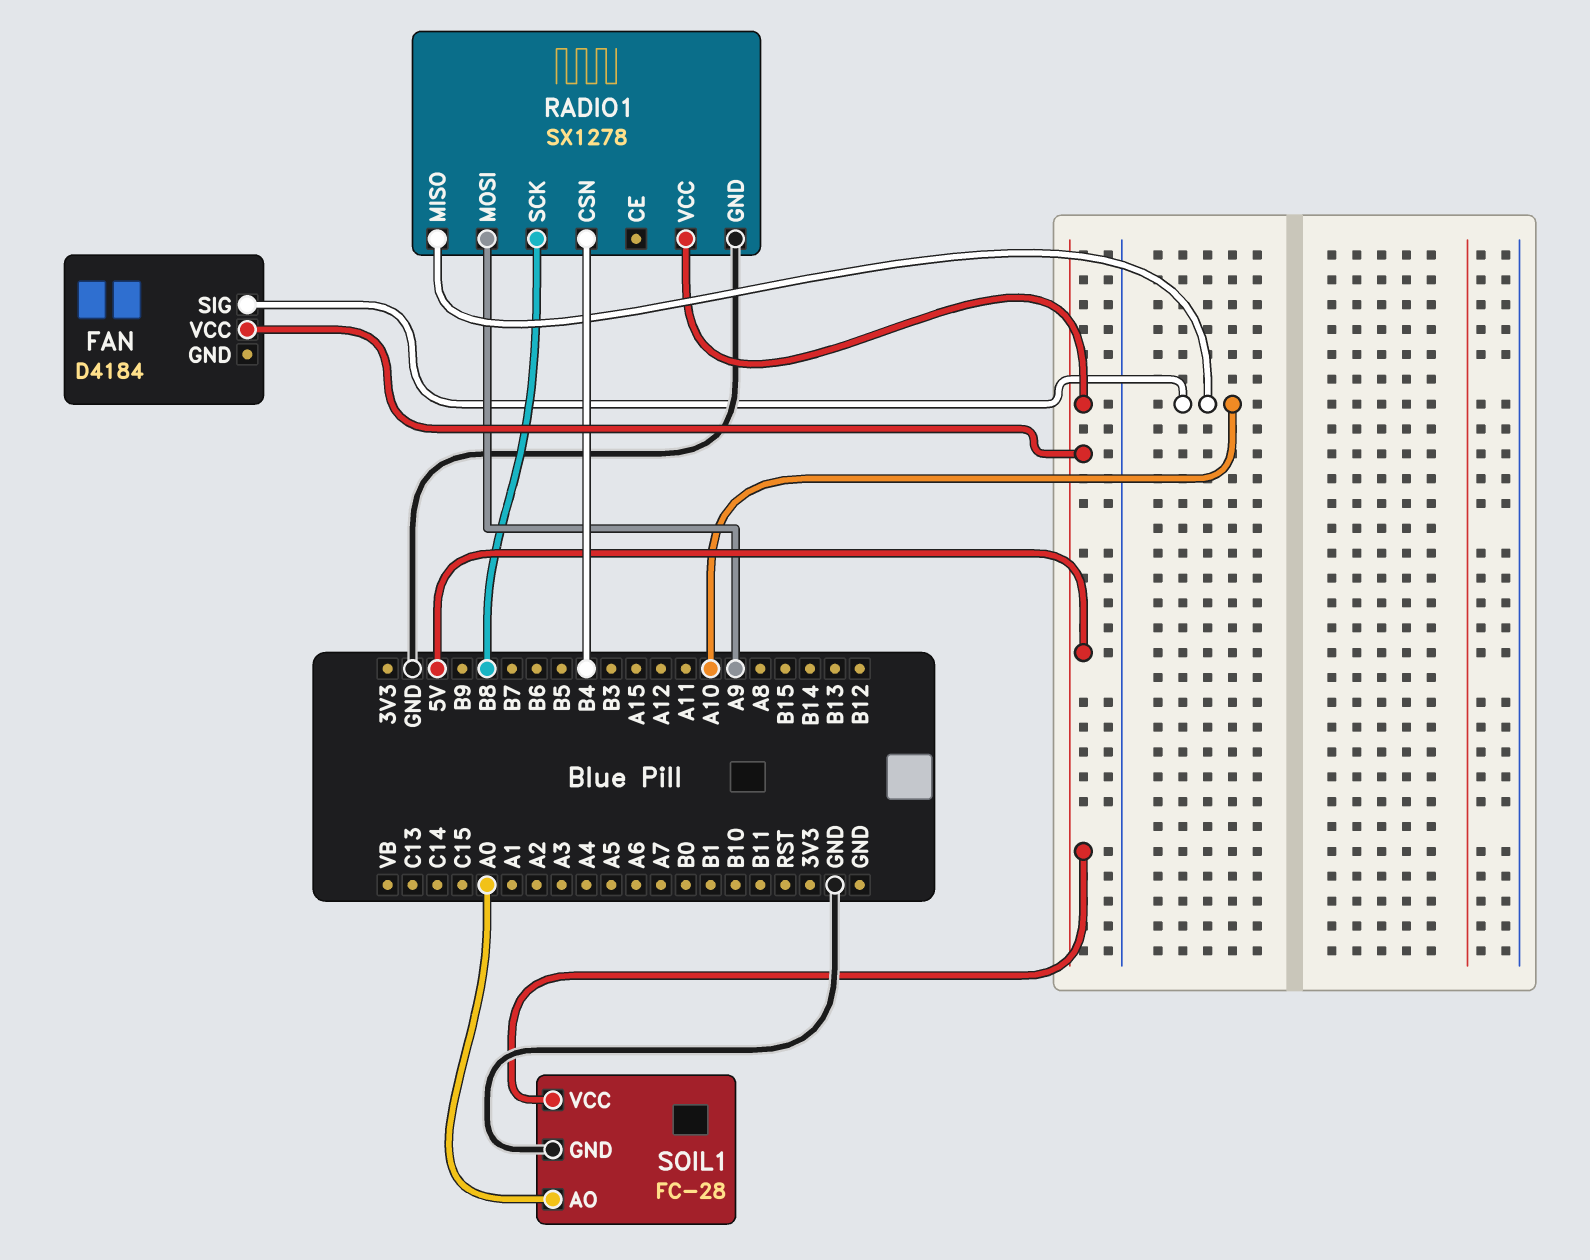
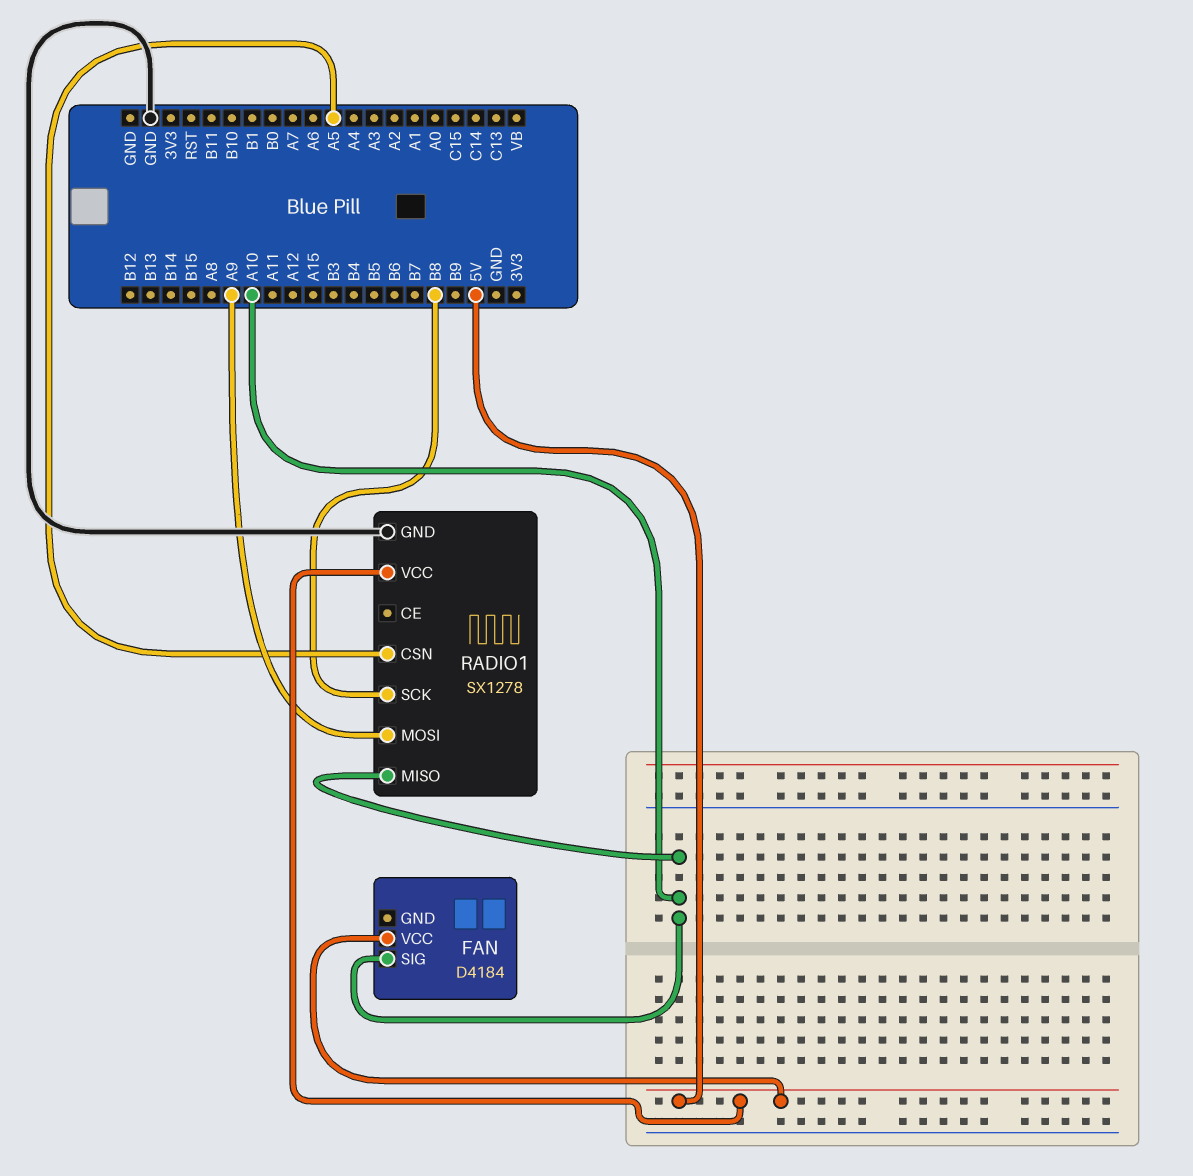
RADIO1 pin CSN: B4 -> A5
SOIL1: FC-28 -> none
SOIL1 pin AO: A0 -> none
SOIL1 pin GND: GND -> none
SOIL1 pin VCC: 5V -> none

